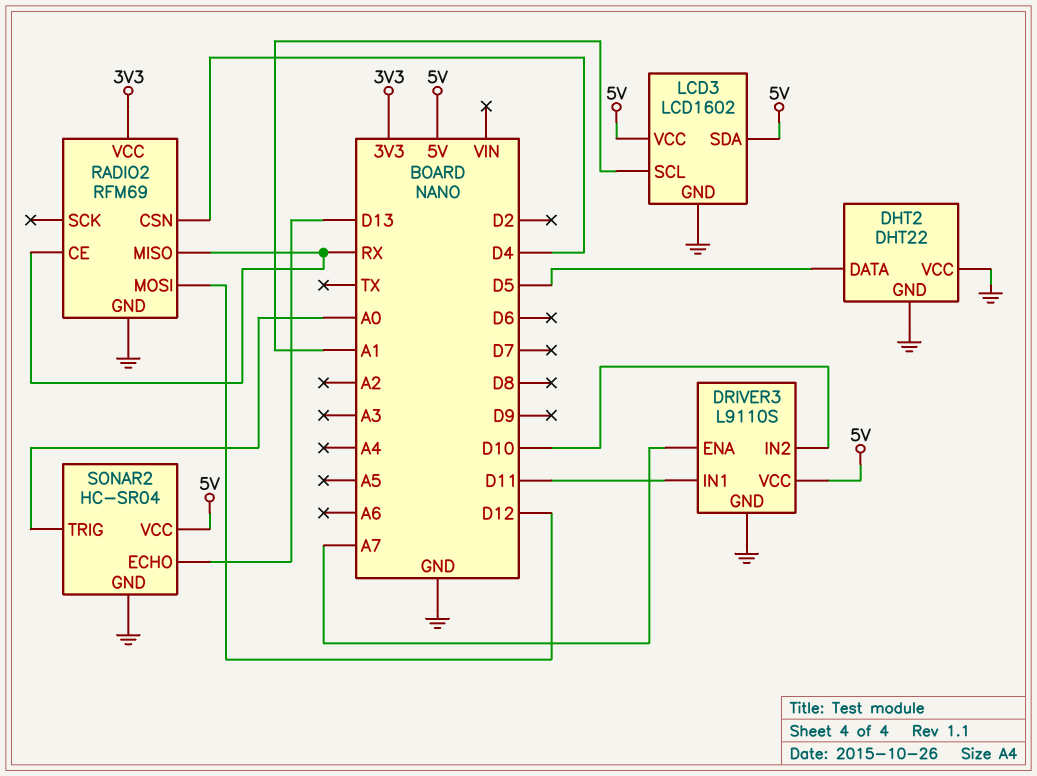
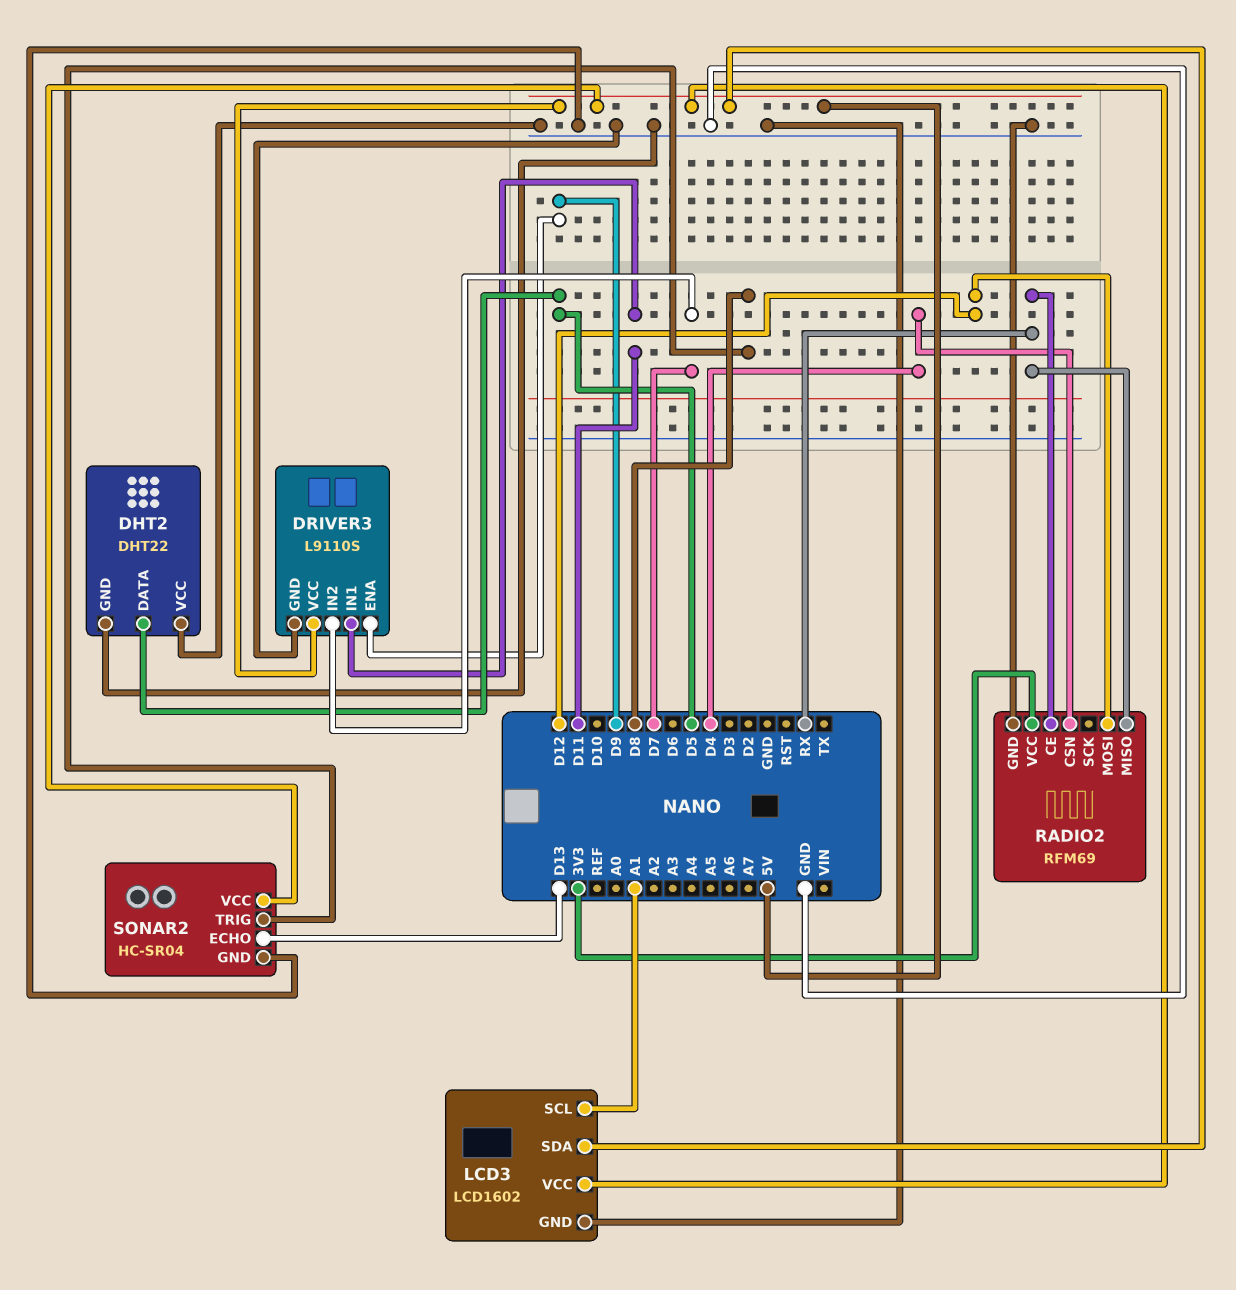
DRIVER3 pin ENA: A7 -> D9
DRIVER3 pin IN2: D10 -> D7
SONAR2 pin TRIG: A0 -> D8

